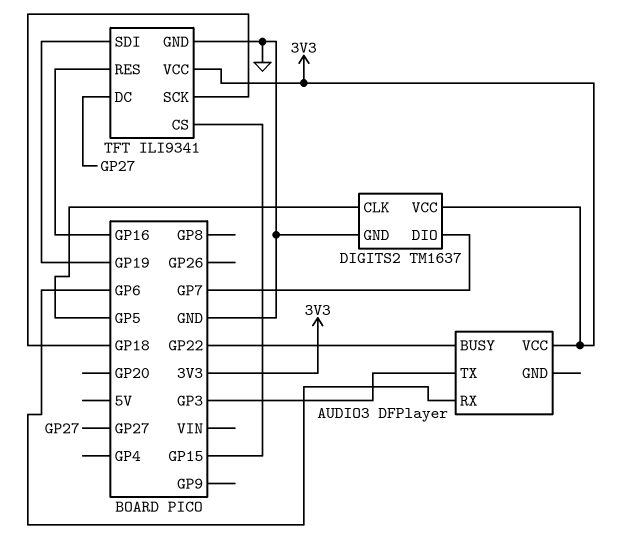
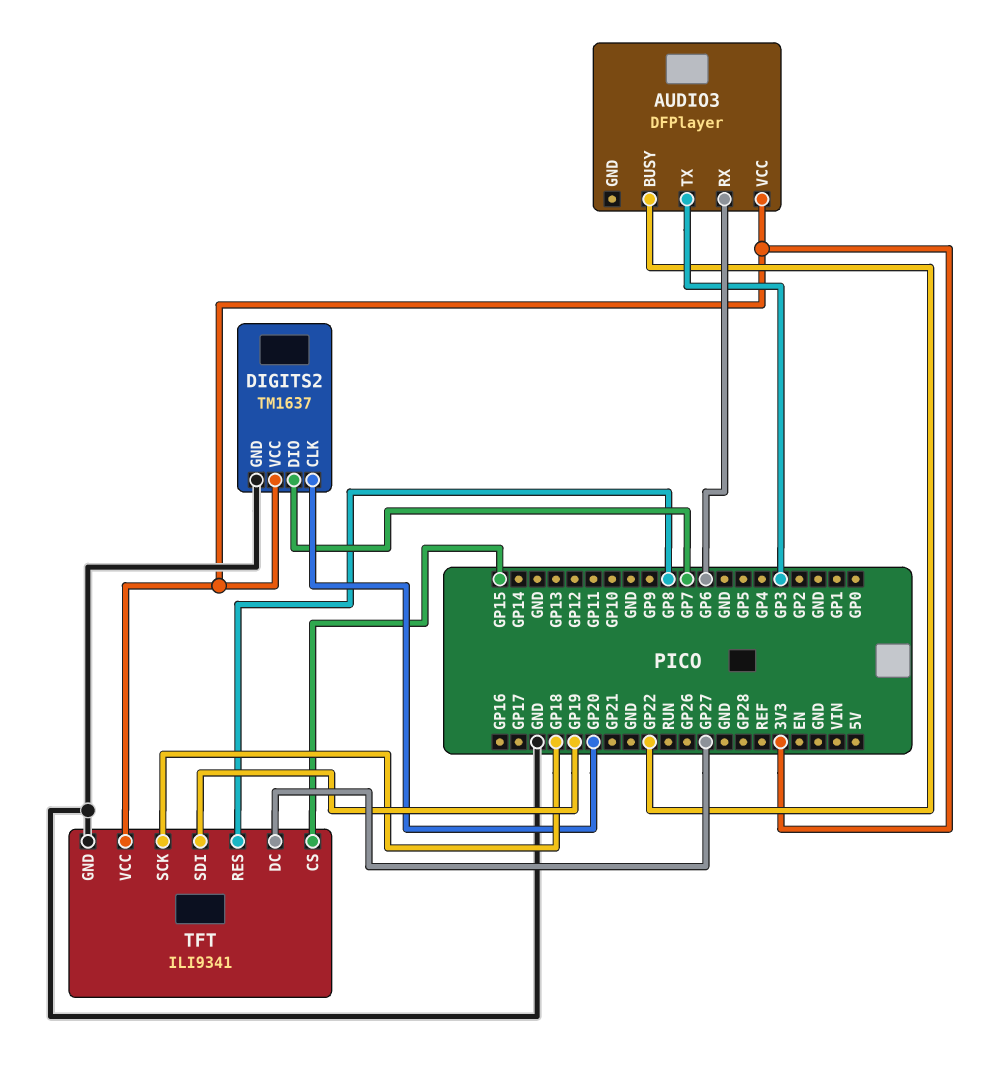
DIGITS2 pin CLK: GP5 -> GP20
TFT pin RES: GP16 -> GP8

